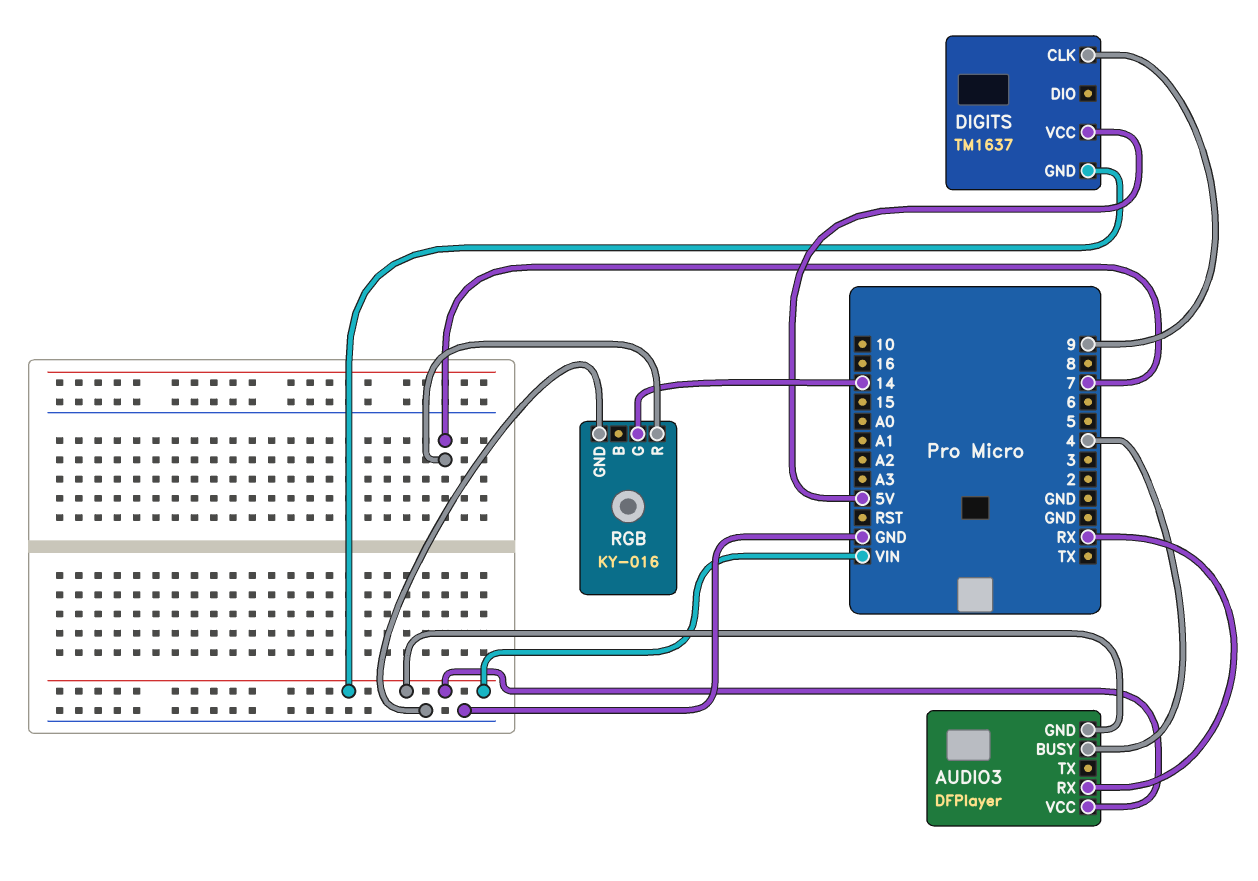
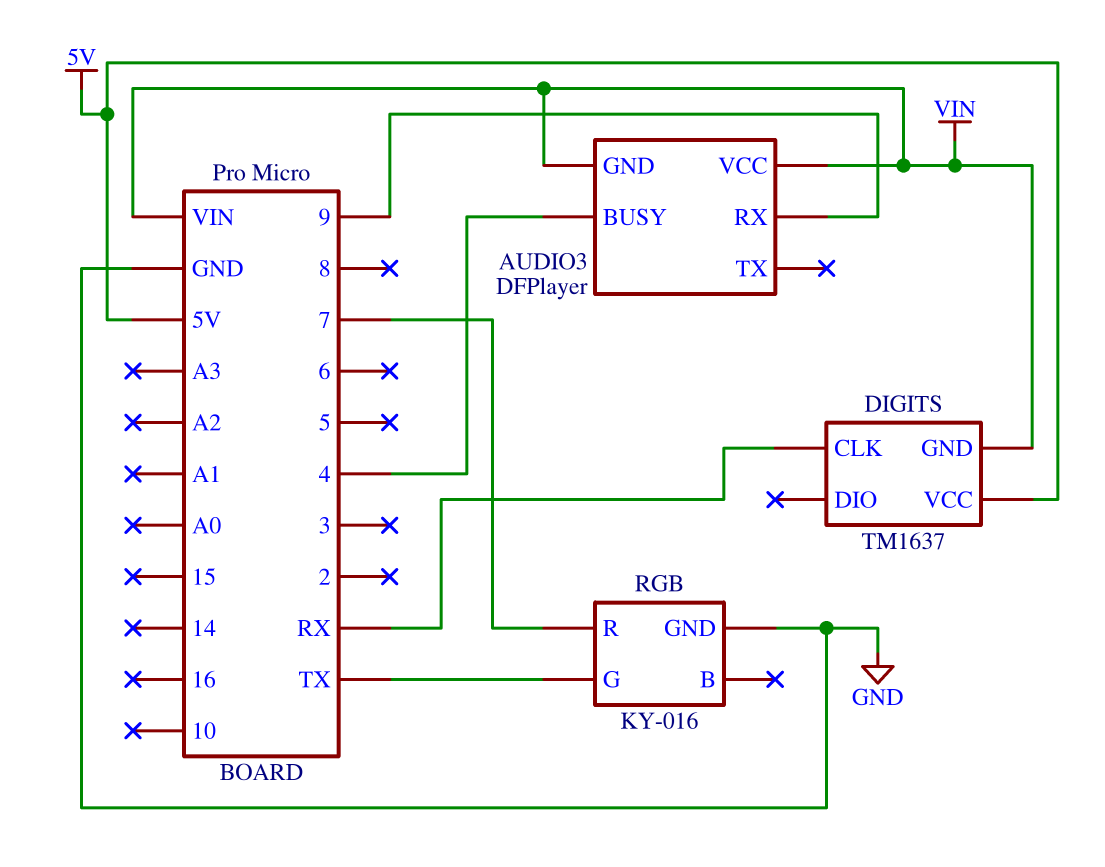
AUDIO3 pin RX: RX -> 9
DIGITS pin CLK: 9 -> RX
RGB pin G: 14 -> TX

